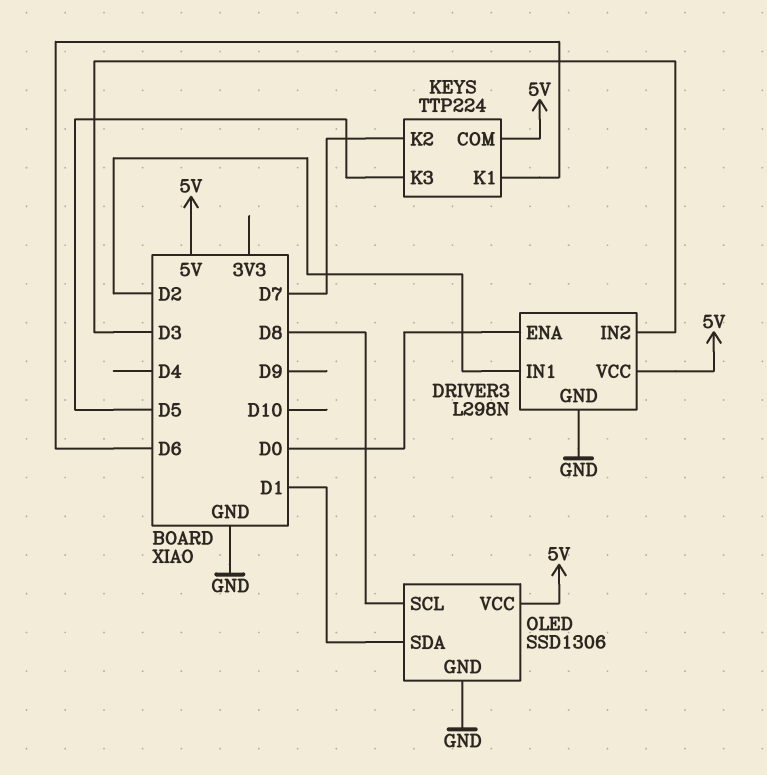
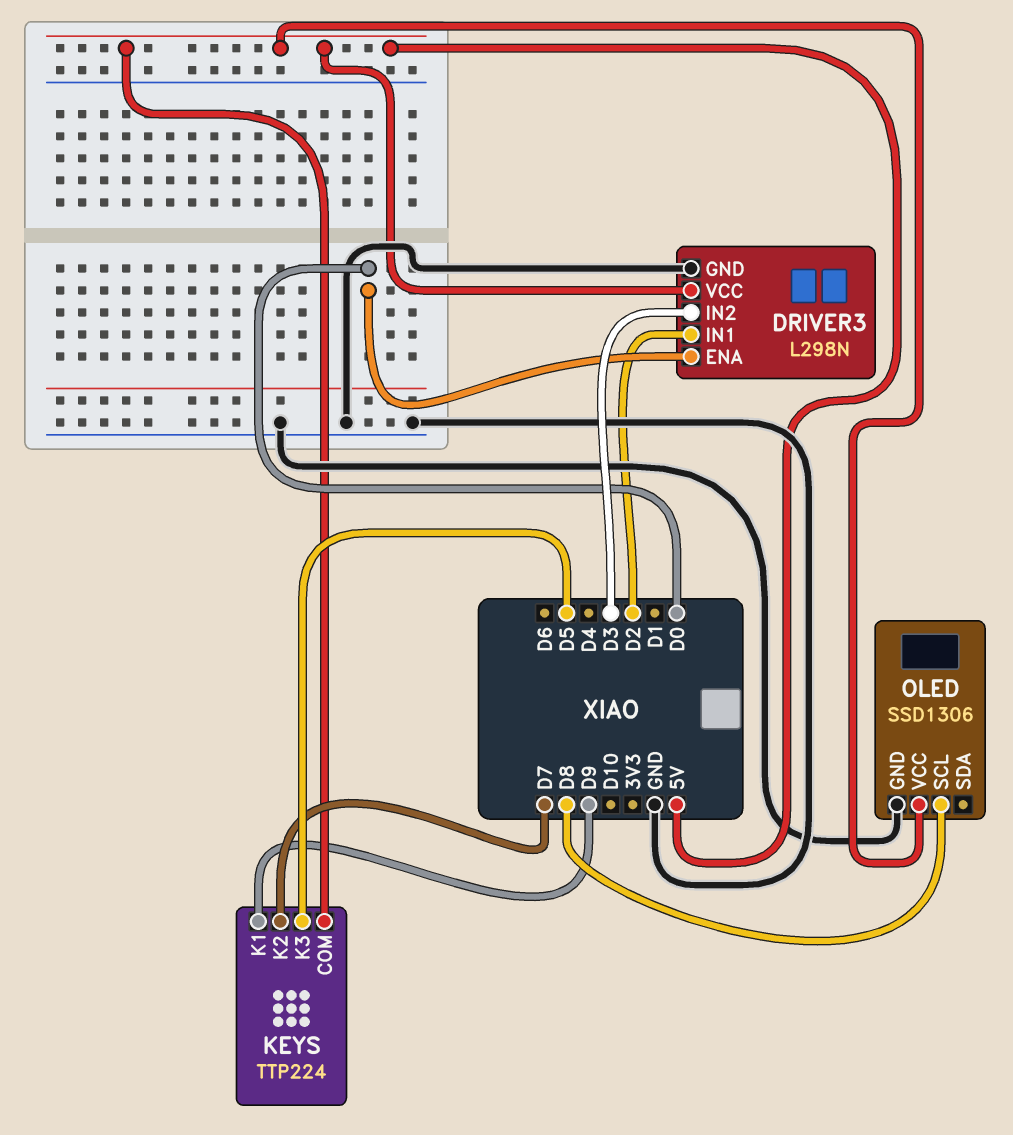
KEYS pin K1: D6 -> D9
OLED pin SDA: D1 -> none

